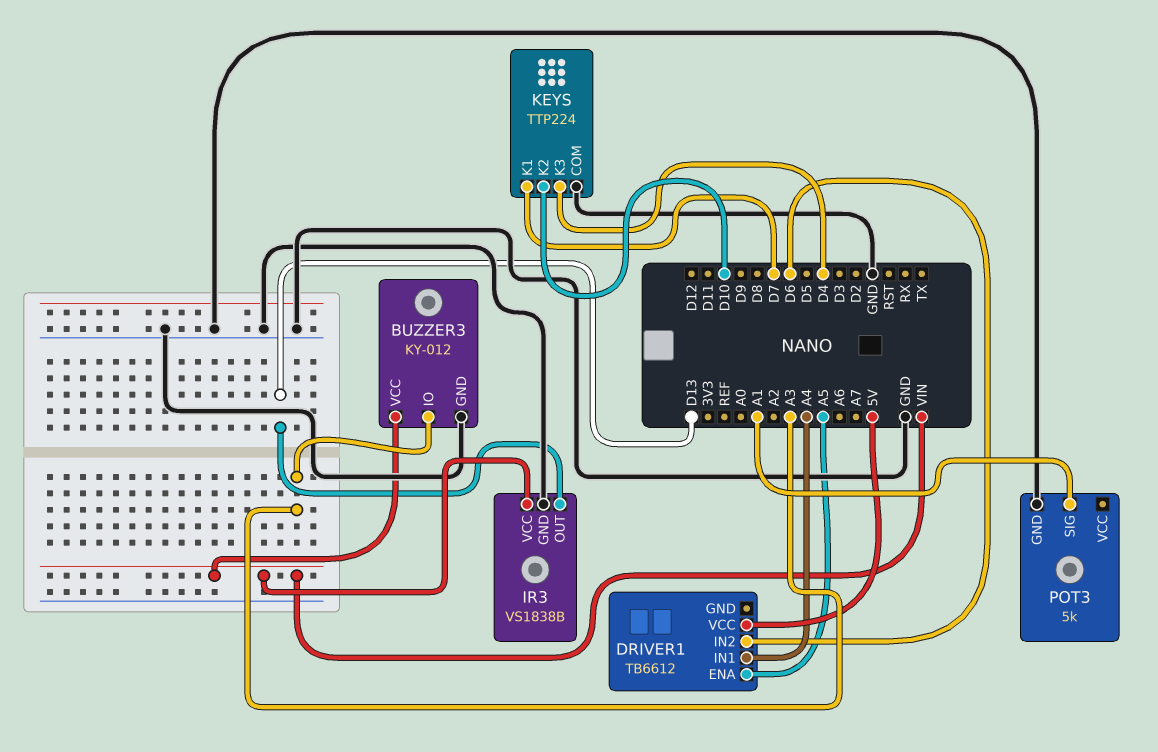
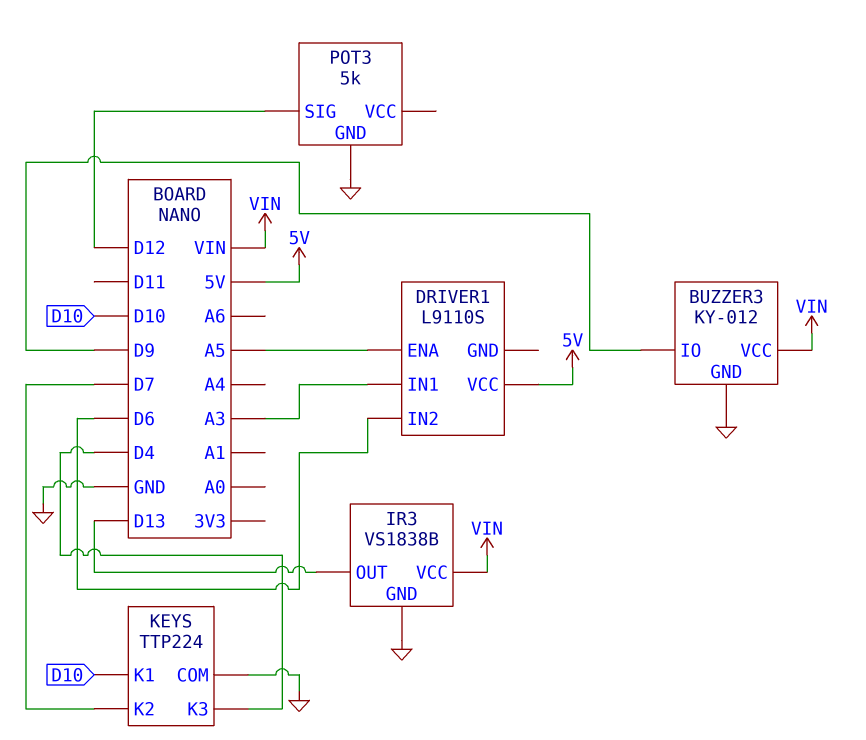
BUZZER3 pin IO: A3 -> D9
DRIVER1: TB6612 -> L9110S
DRIVER1 pin IN1: A4 -> A3
KEYS pin K1: D7 -> D10
KEYS pin K2: D10 -> D7
POT3 pin SIG: A1 -> D12

